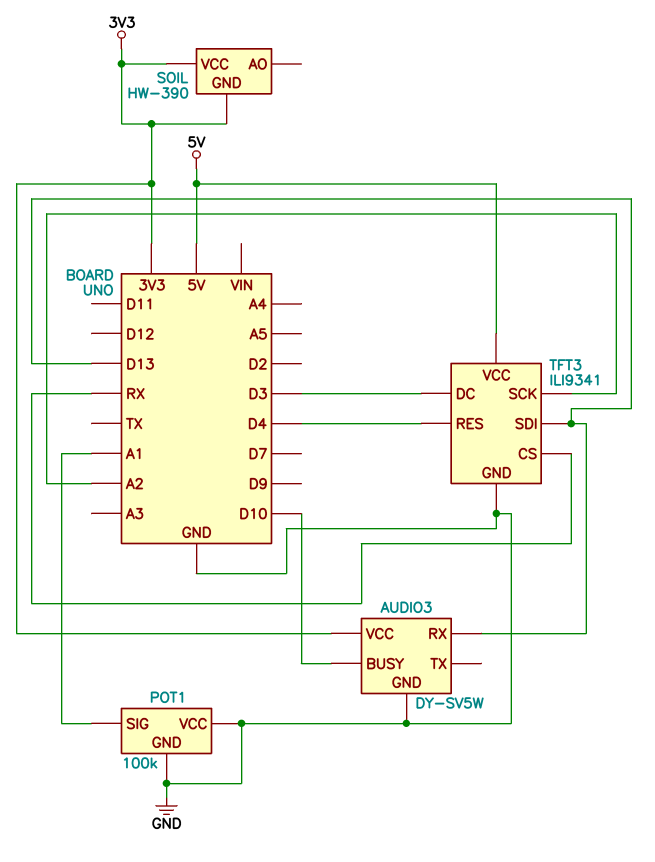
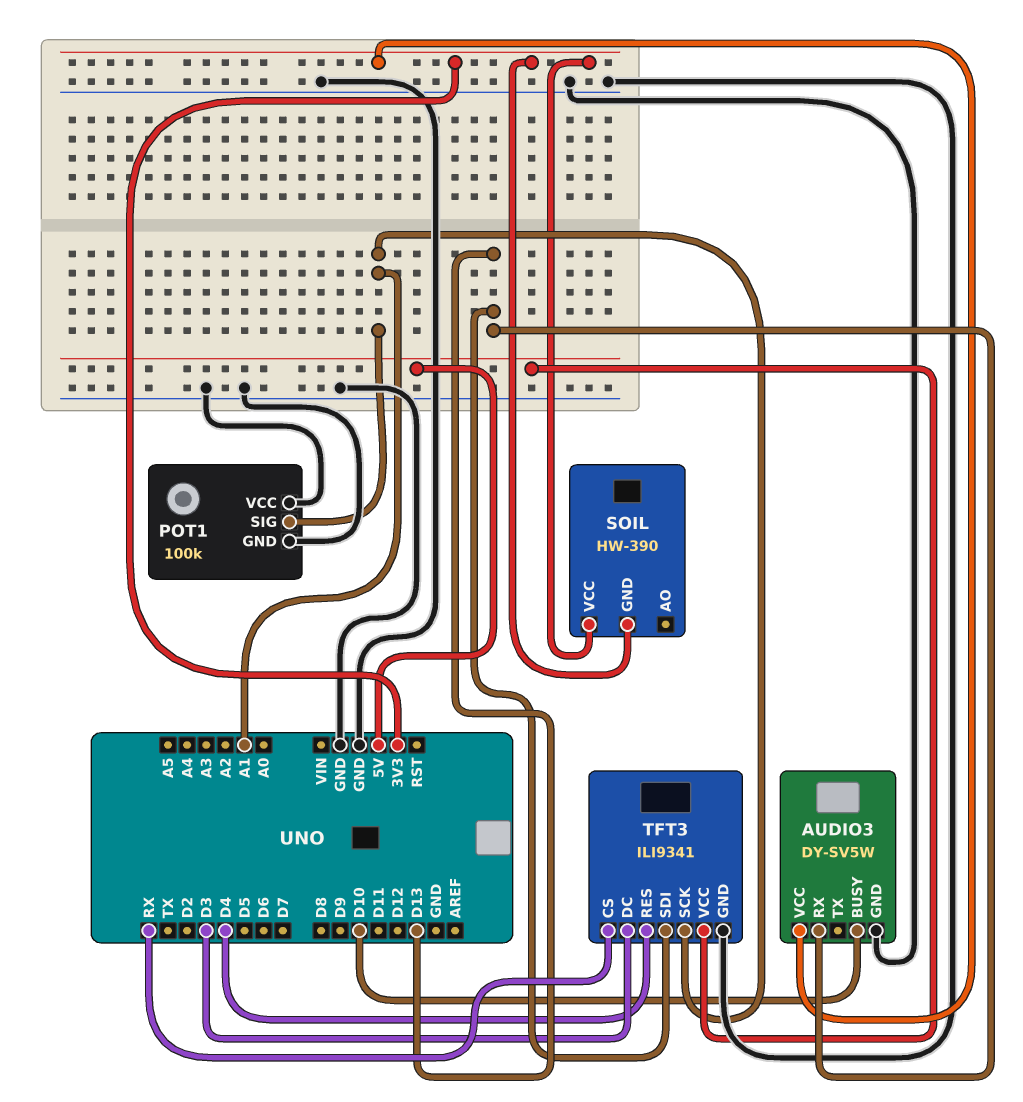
TFT3 pin SCK: A2 -> A1

